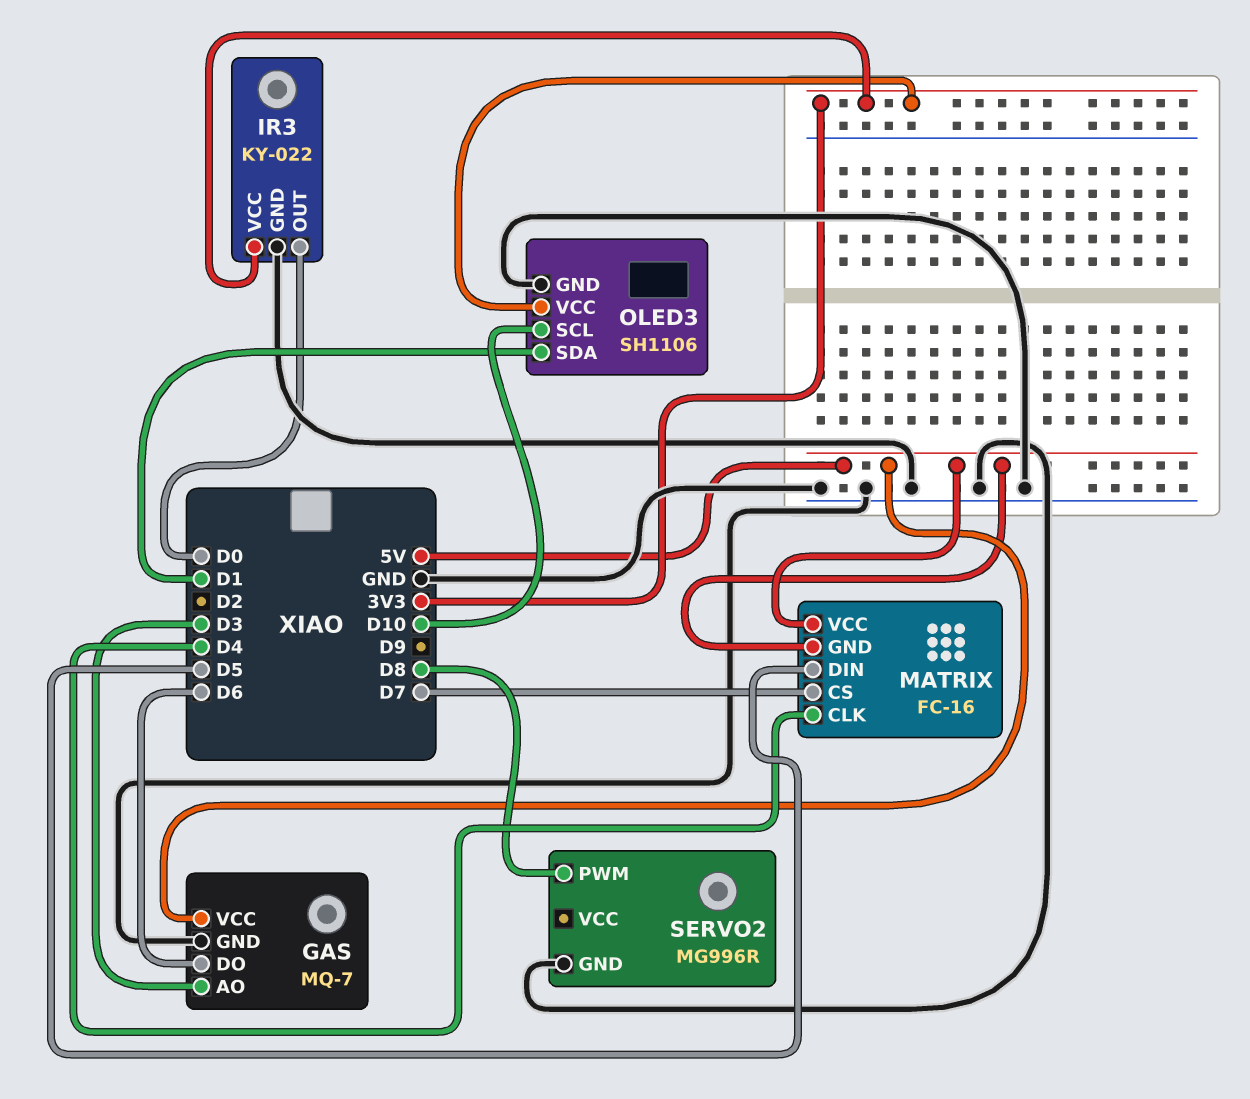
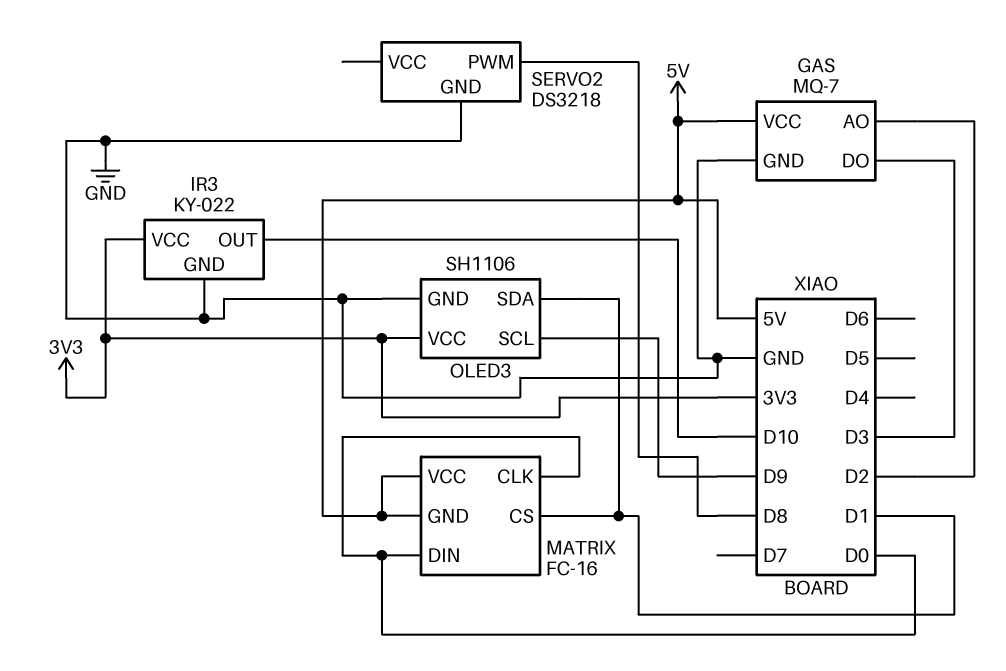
GAS pin AO: D3 -> D2
GAS pin DO: D6 -> D3
IR3 pin OUT: D0 -> D10
MATRIX pin CLK: D4 -> D0
MATRIX pin CS: D7 -> D1
MATRIX pin DIN: D5 -> D0
OLED3 pin SCL: D10 -> D9
SERVO2: MG996R -> DS3218

